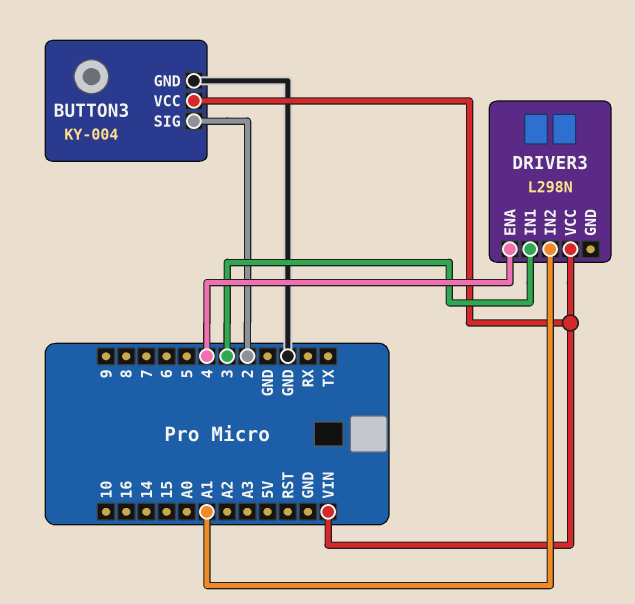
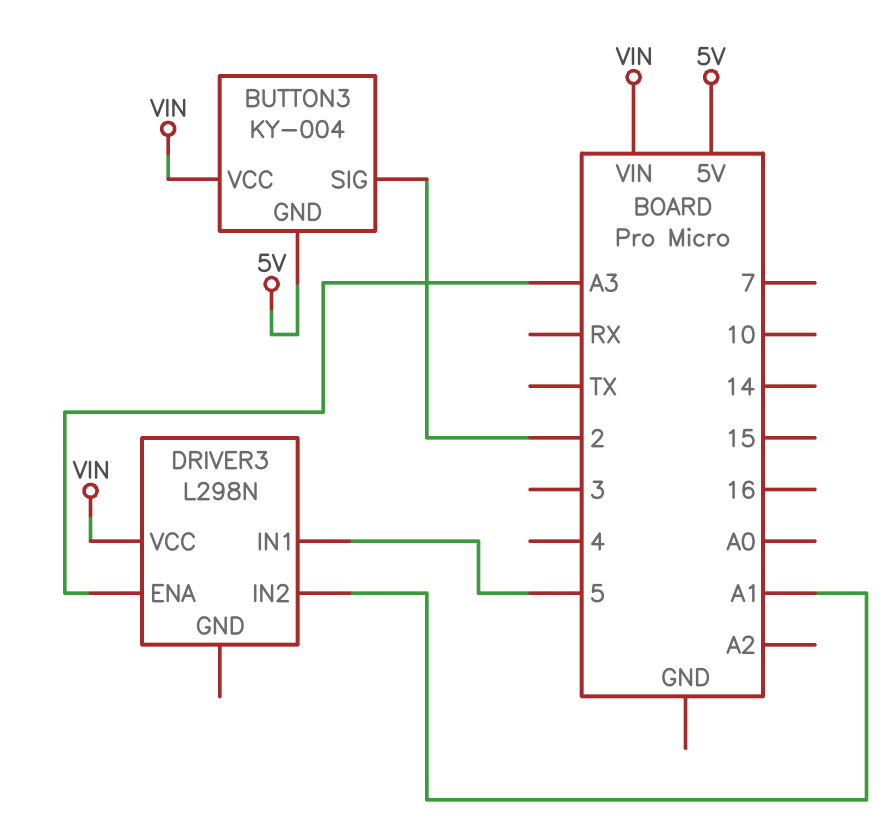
BUTTON3 pin GND: GND -> 5V
DRIVER3 pin ENA: 4 -> A3
DRIVER3 pin IN1: 3 -> 5

